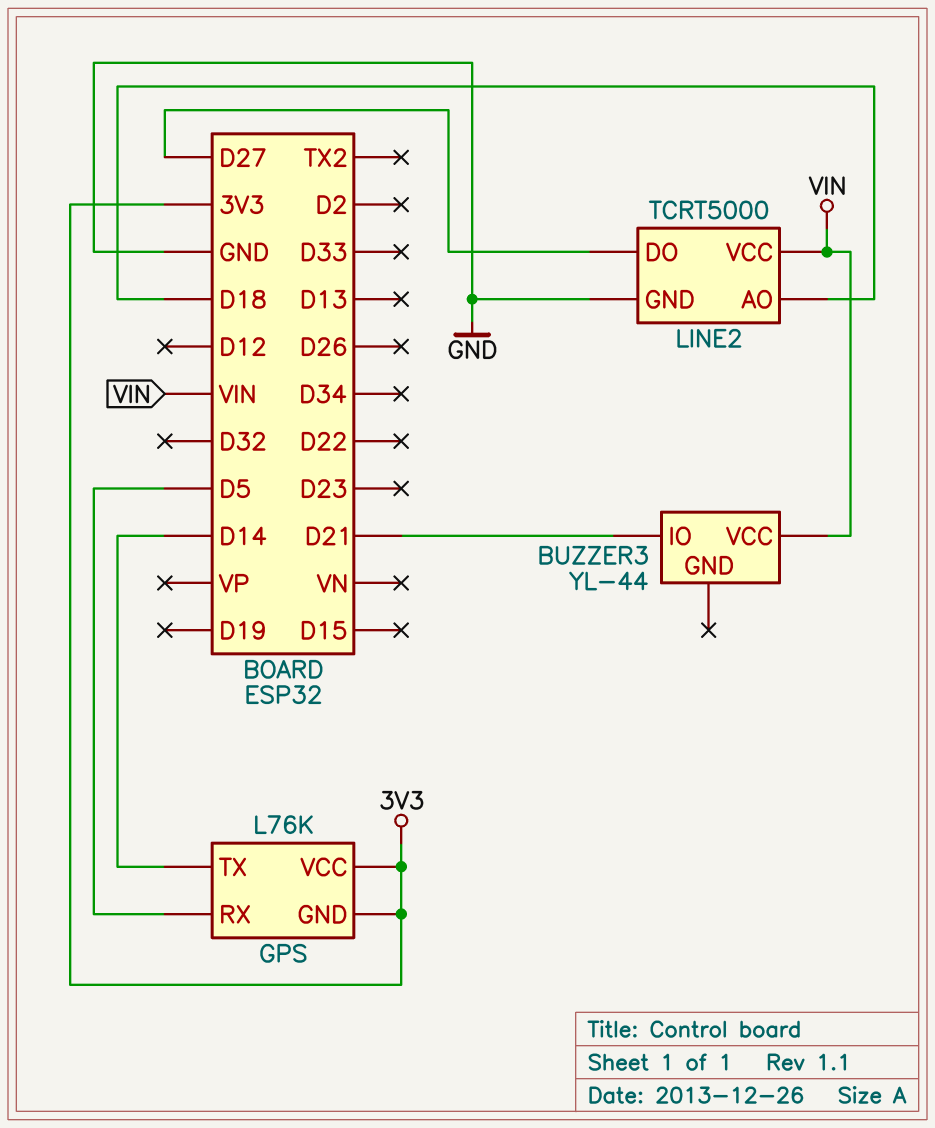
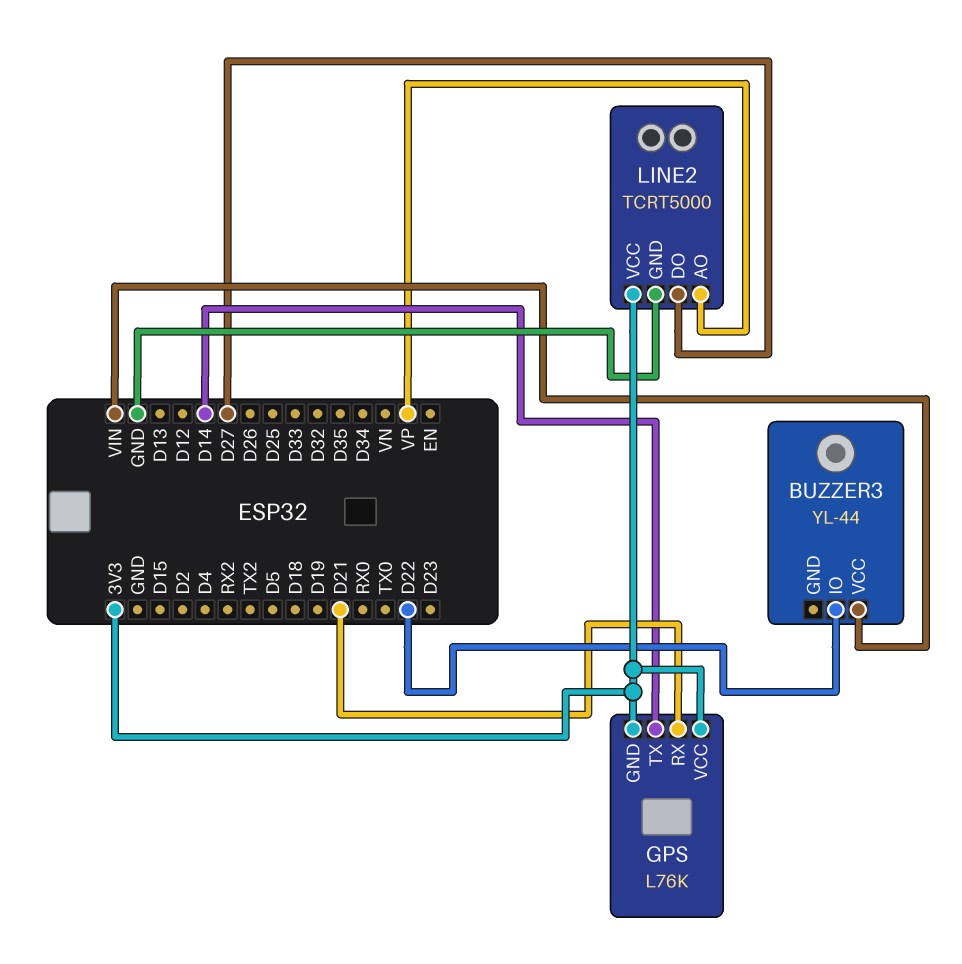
BUZZER3 pin IO: D21 -> D22
GPS pin RX: D5 -> D21
LINE2 pin AO: D18 -> VP
LINE2 pin VCC: VIN -> 3V3

